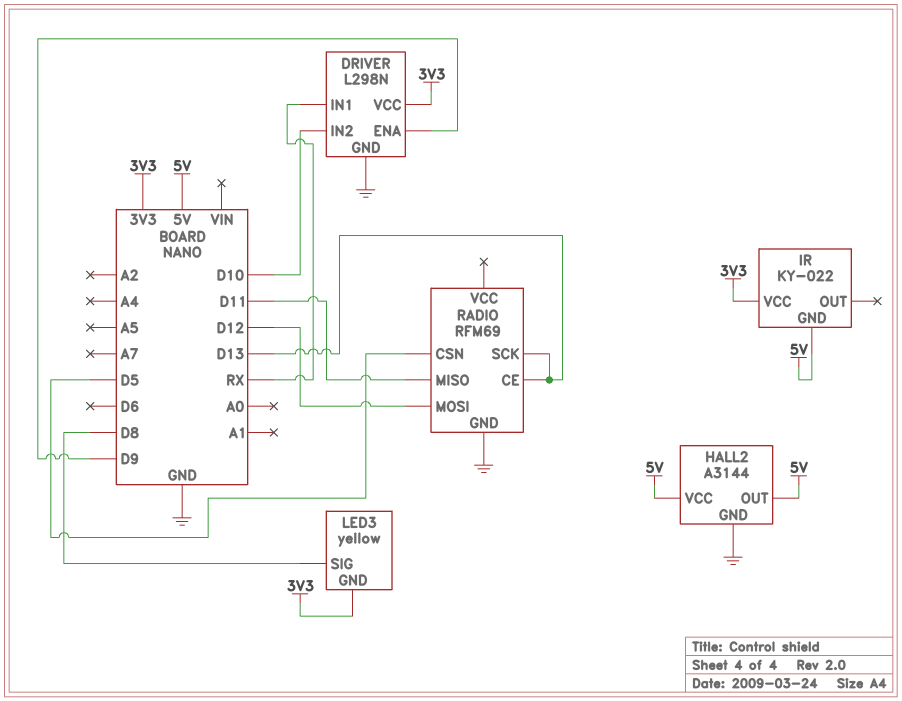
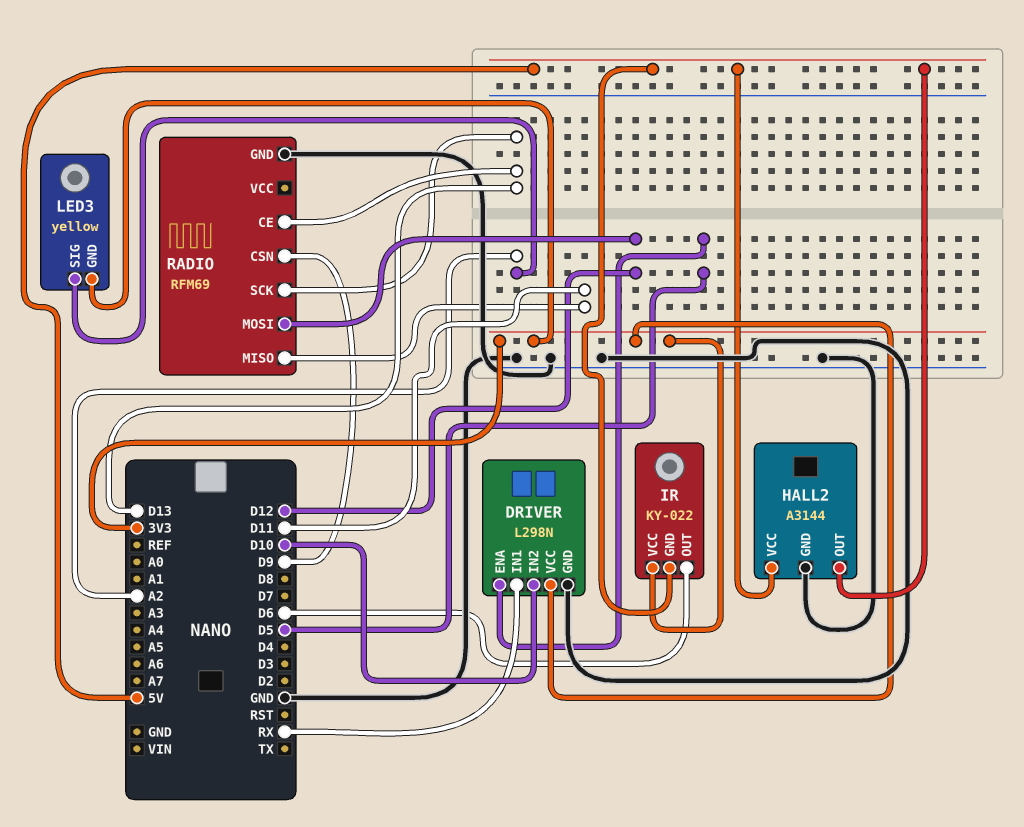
DRIVER pin ENA: D9 -> D5
IR pin OUT: none -> D6
LED3 pin SIG: D8 -> A2
RADIO pin CSN: D5 -> D9

